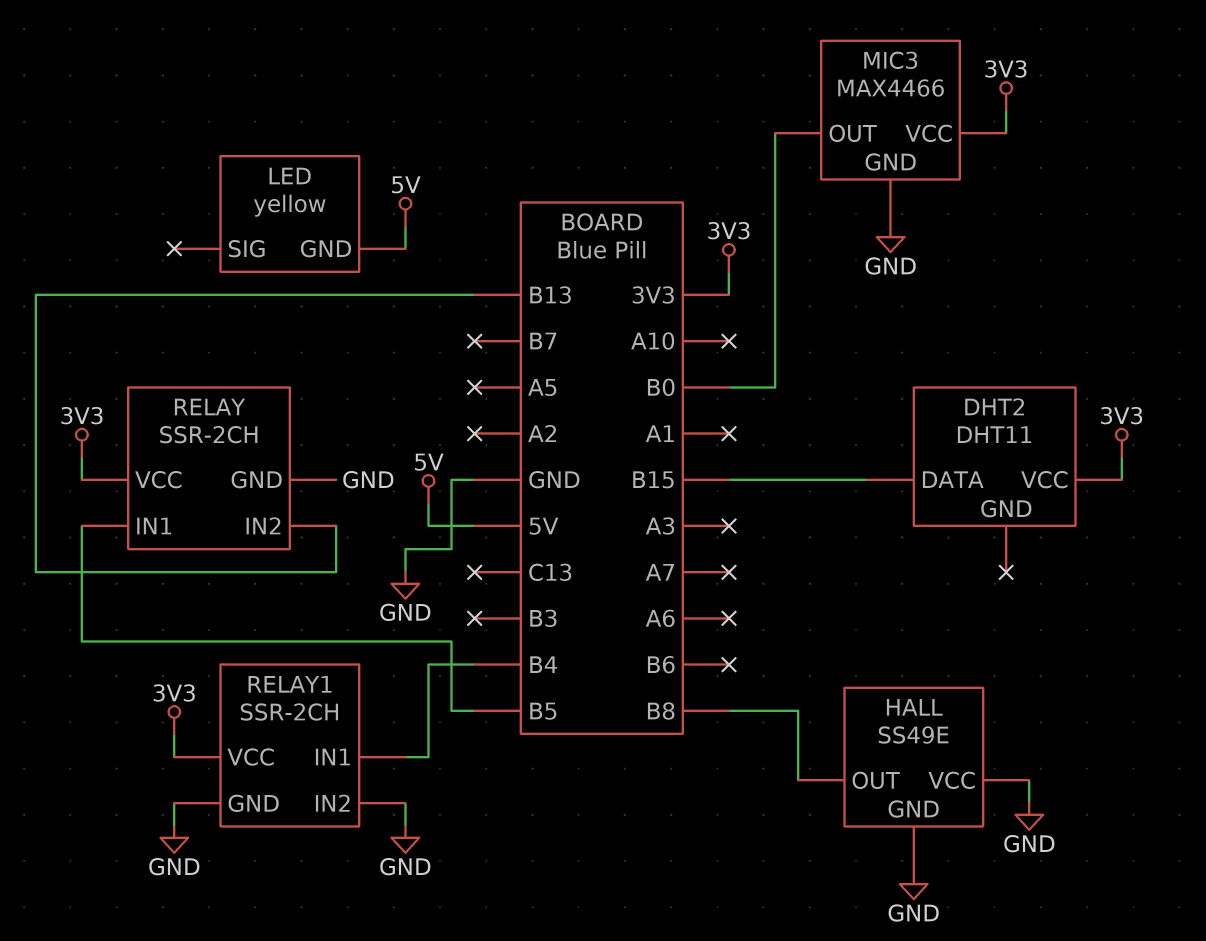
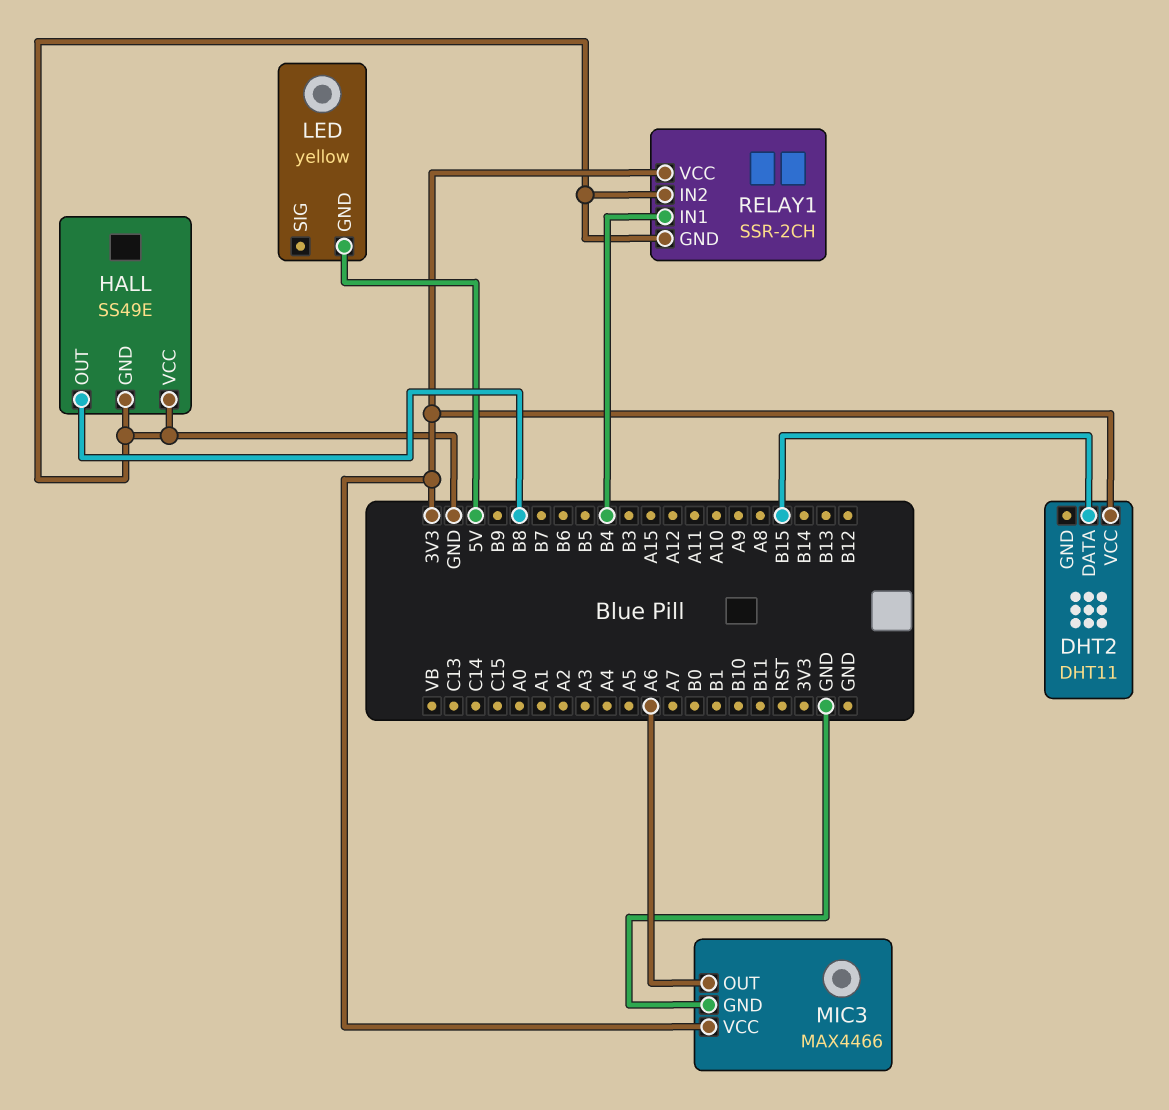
MIC3 pin OUT: B0 -> A6
RELAY: SSR-2CH -> none
RELAY pin GND: GND -> none
RELAY pin IN1: B5 -> none
RELAY pin IN2: B13 -> none
RELAY pin VCC: 3V3 -> none

